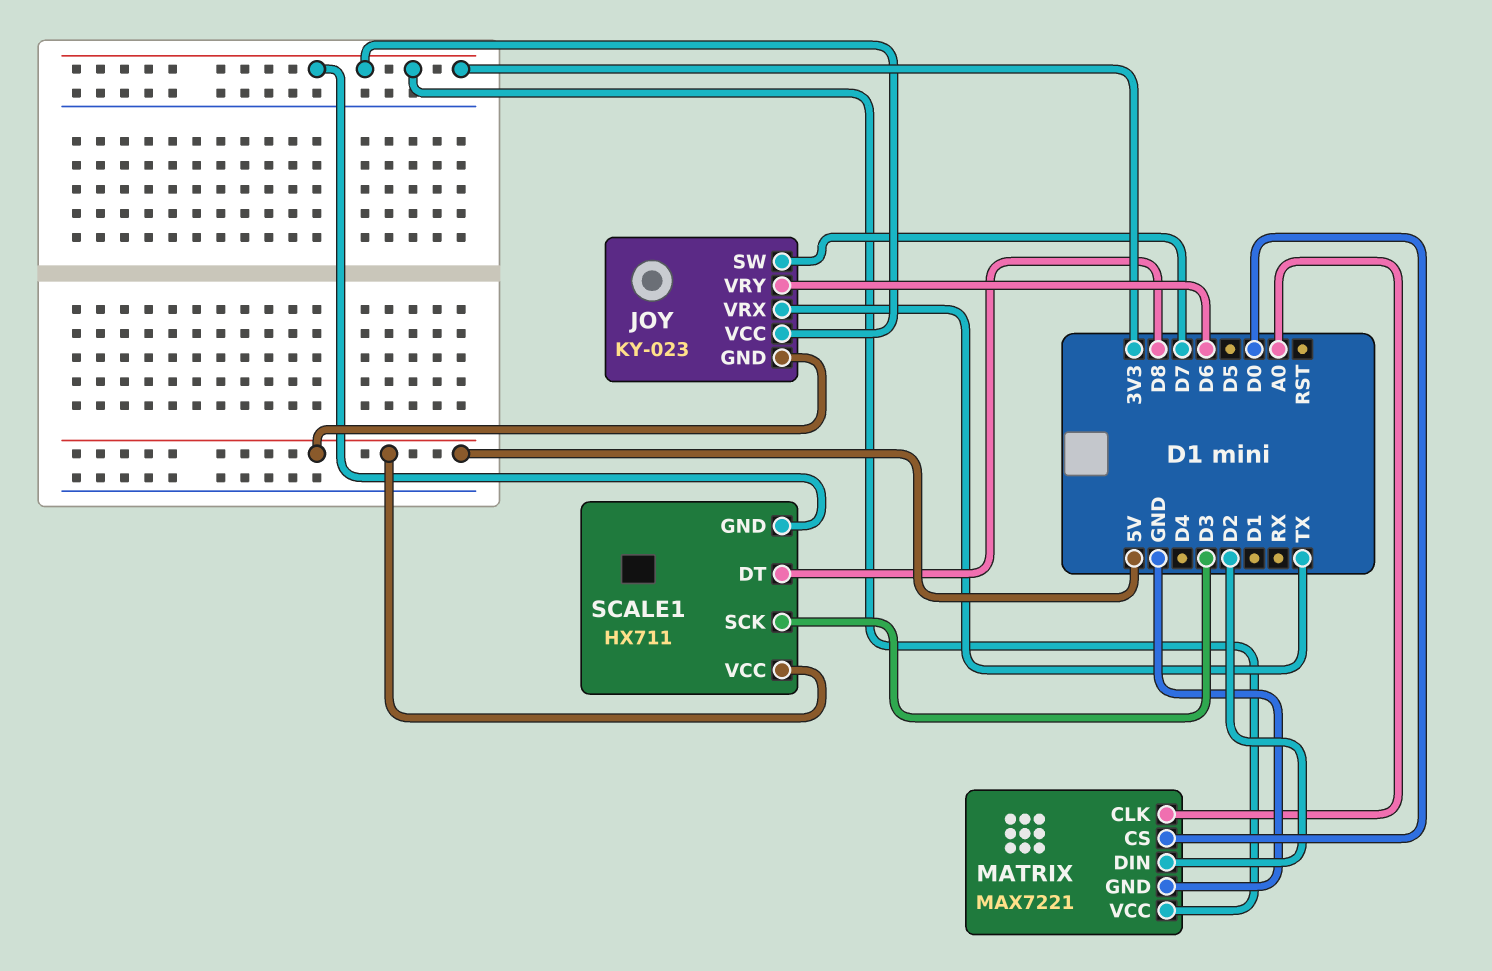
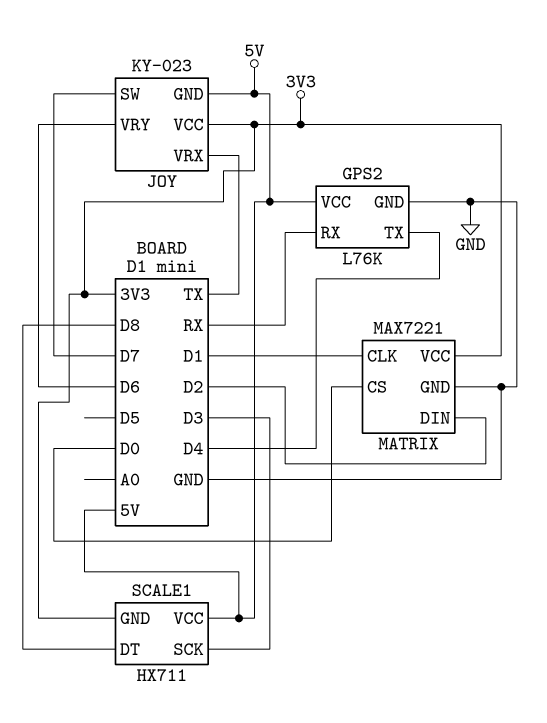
GPS2: none -> L76K
GPS2 pin GND: none -> GND
GPS2 pin RX: none -> RX
GPS2 pin TX: none -> D4
GPS2 pin VCC: none -> 5V
MATRIX pin CLK: A0 -> D1

